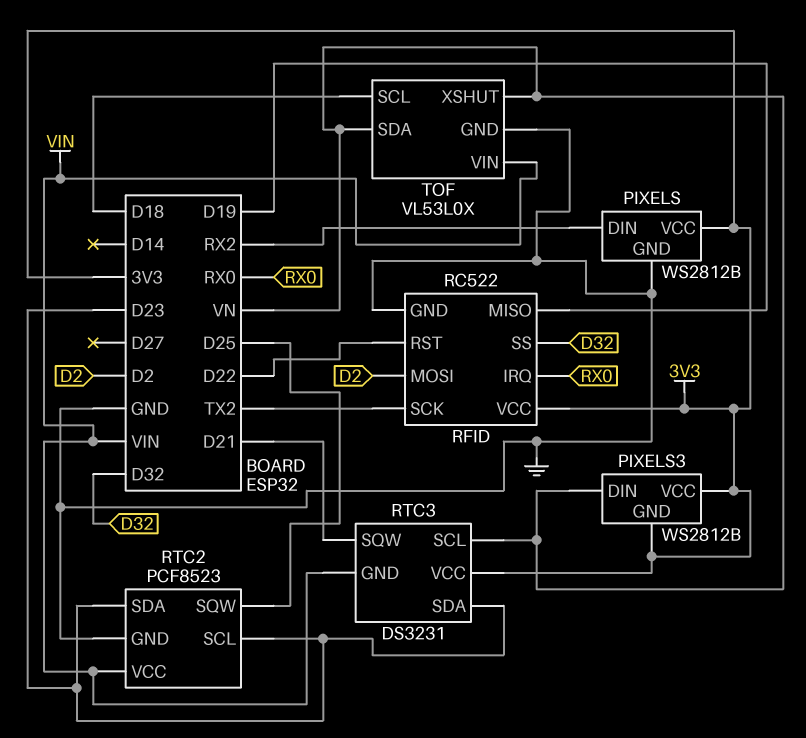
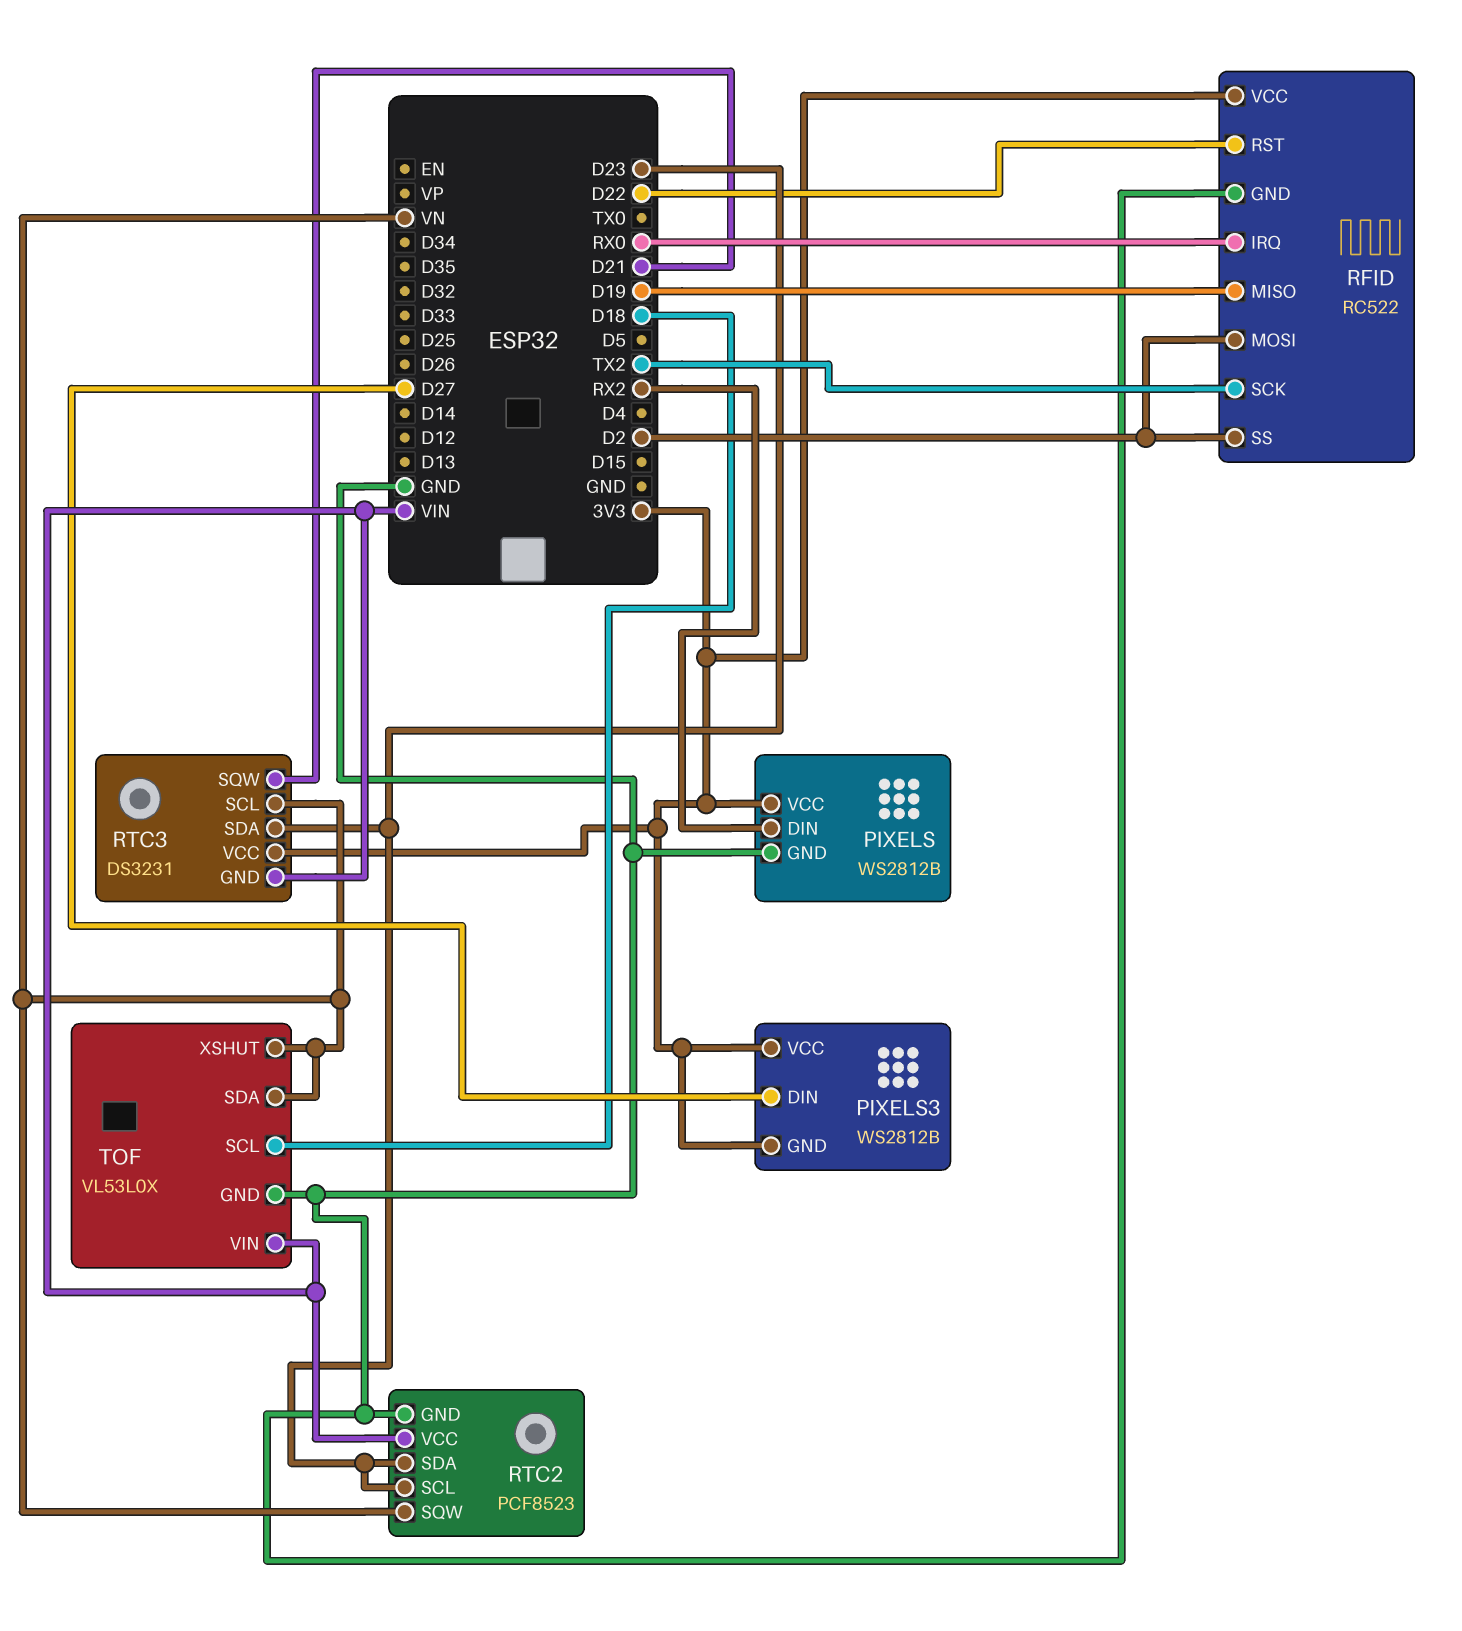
PIXELS3 pin DIN: VN -> D27
RFID pin SS: D32 -> D2
RTC2 pin SQW: D25 -> VN

